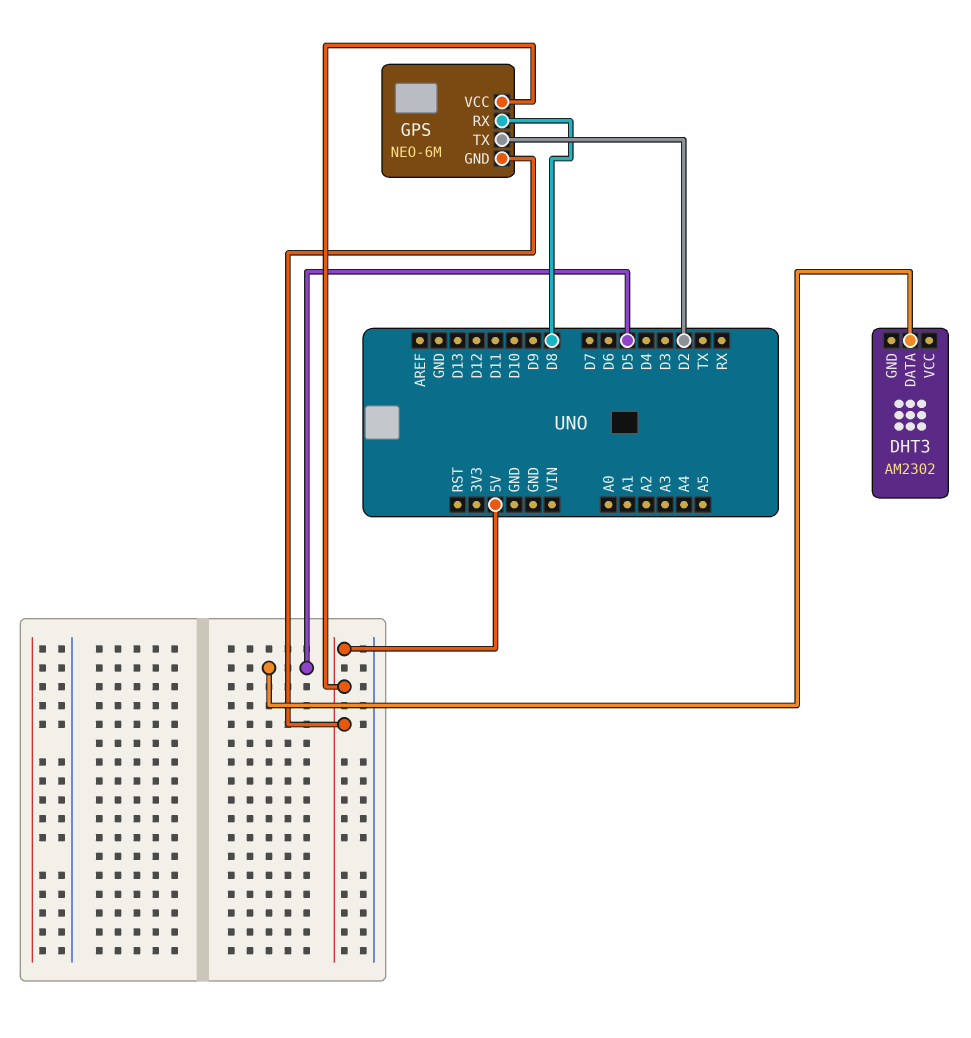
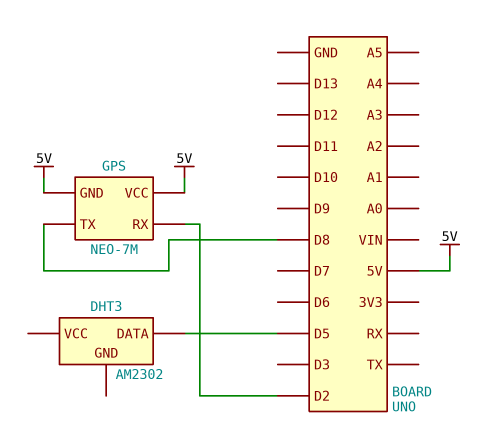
GPS: NEO-6M -> NEO-7M
GPS pin RX: D8 -> D2
GPS pin TX: D2 -> D8

